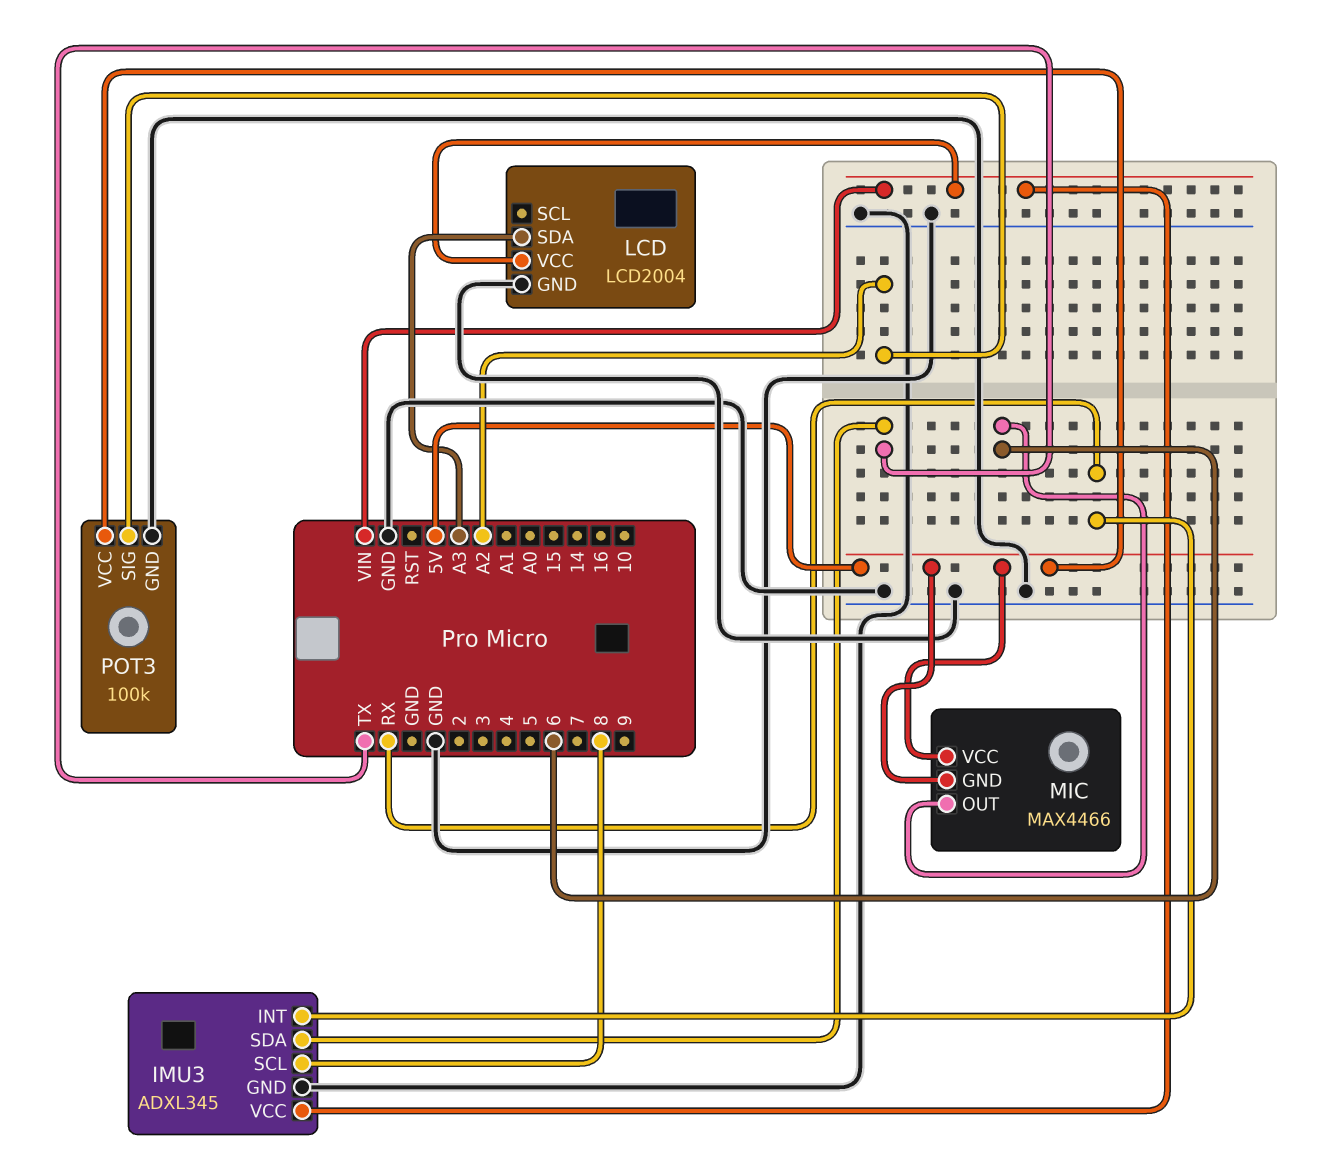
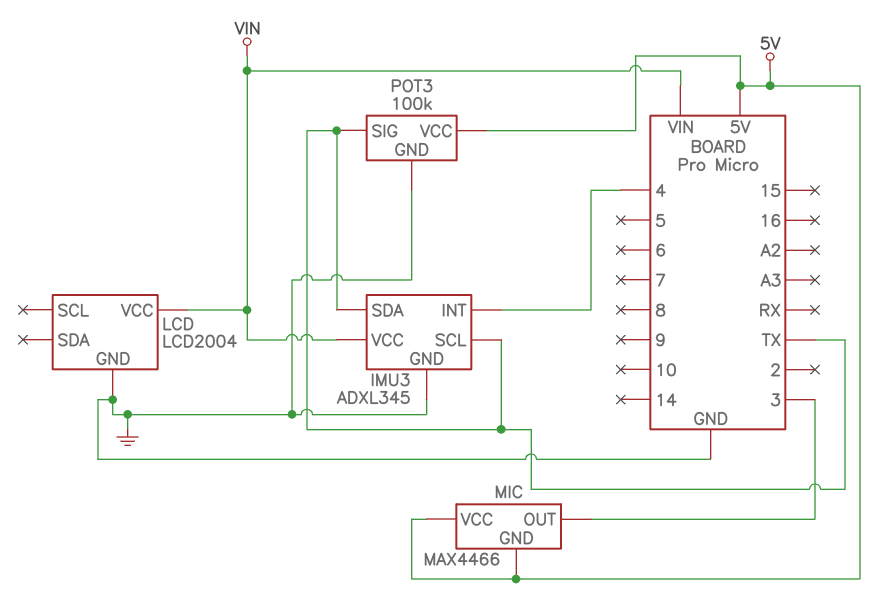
IMU3 pin INT: RX -> 4
IMU3 pin SCL: 8 -> TX
LCD pin SDA: A3 -> none
MIC pin OUT: 6 -> 3
POT3 pin SIG: A2 -> TX

